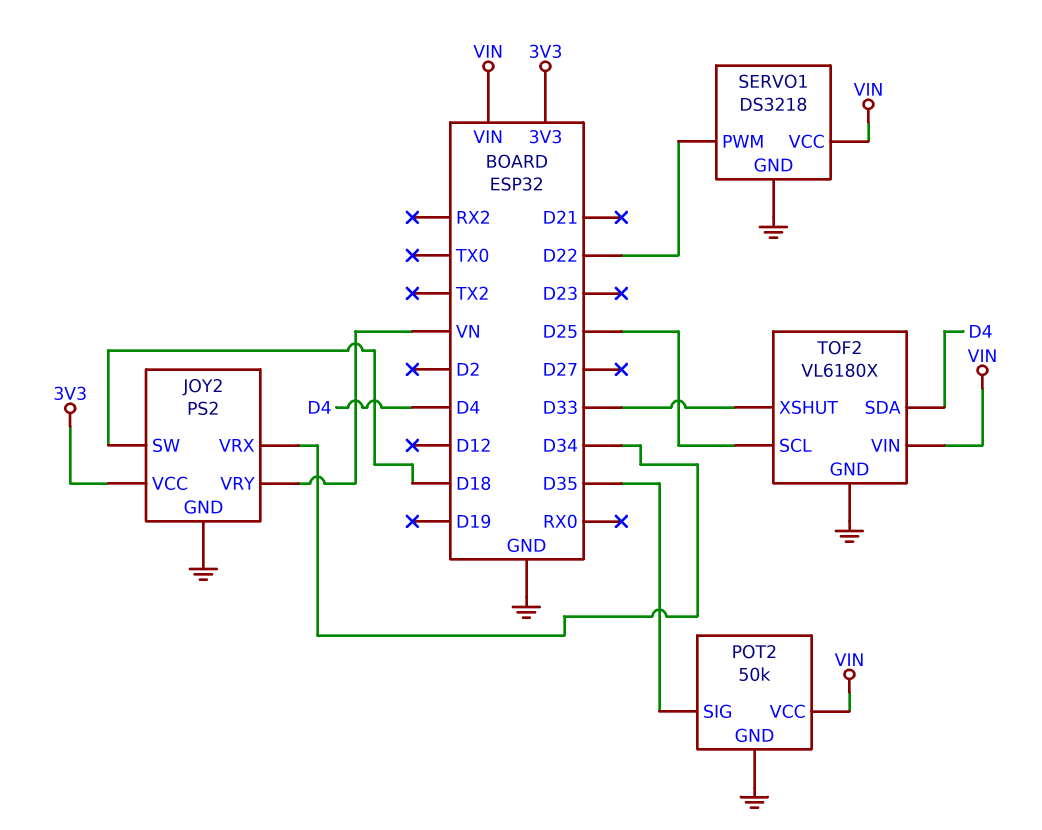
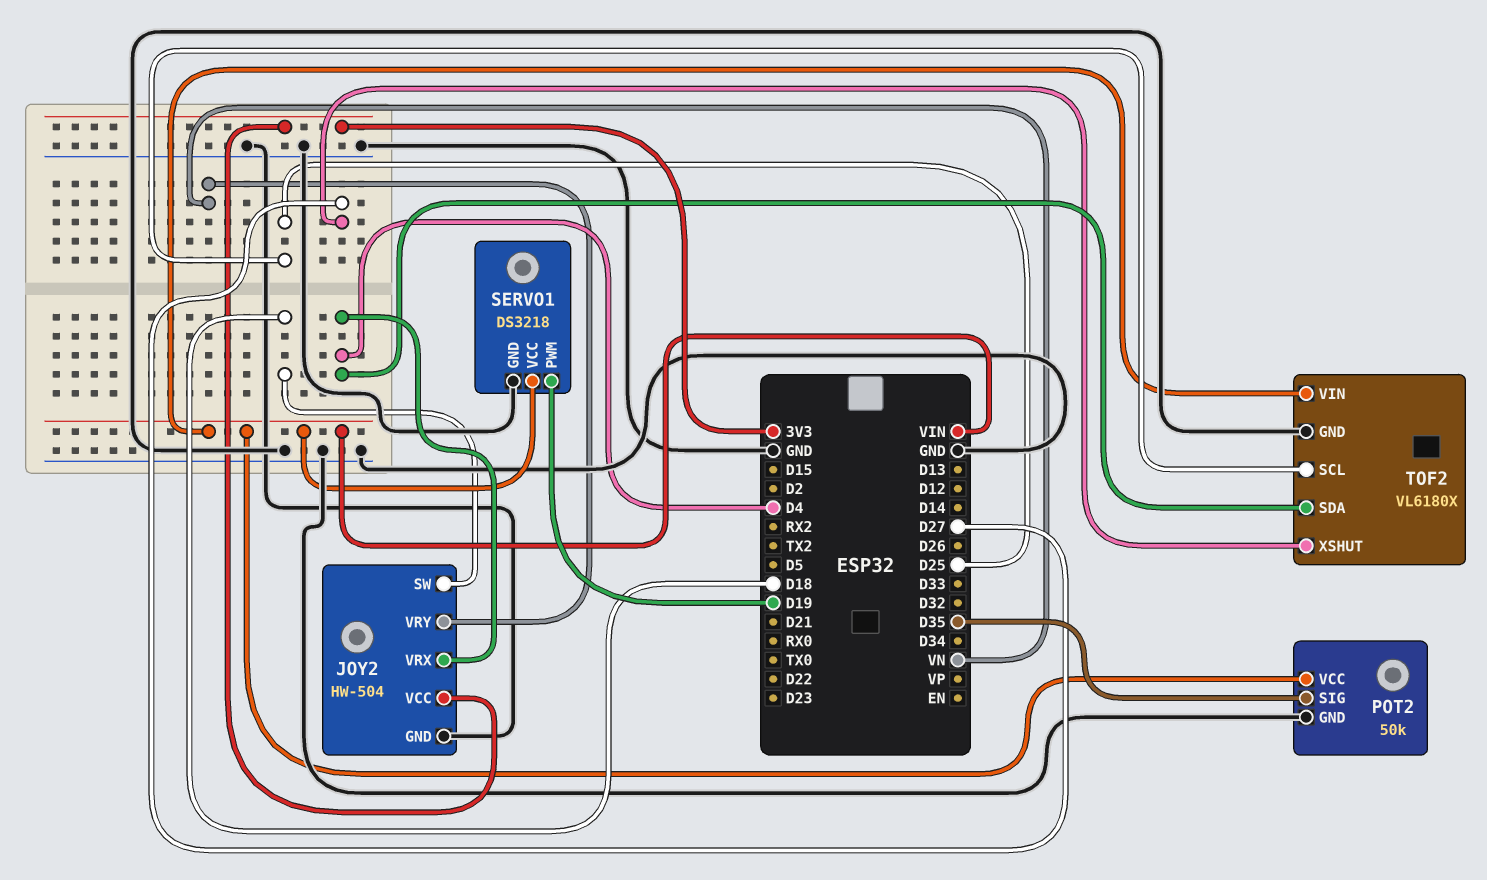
JOY2: PS2 -> HW-504
JOY2 pin VRX: D34 -> D4
SERVO1 pin PWM: D22 -> D19
TOF2 pin XSHUT: D33 -> D27

